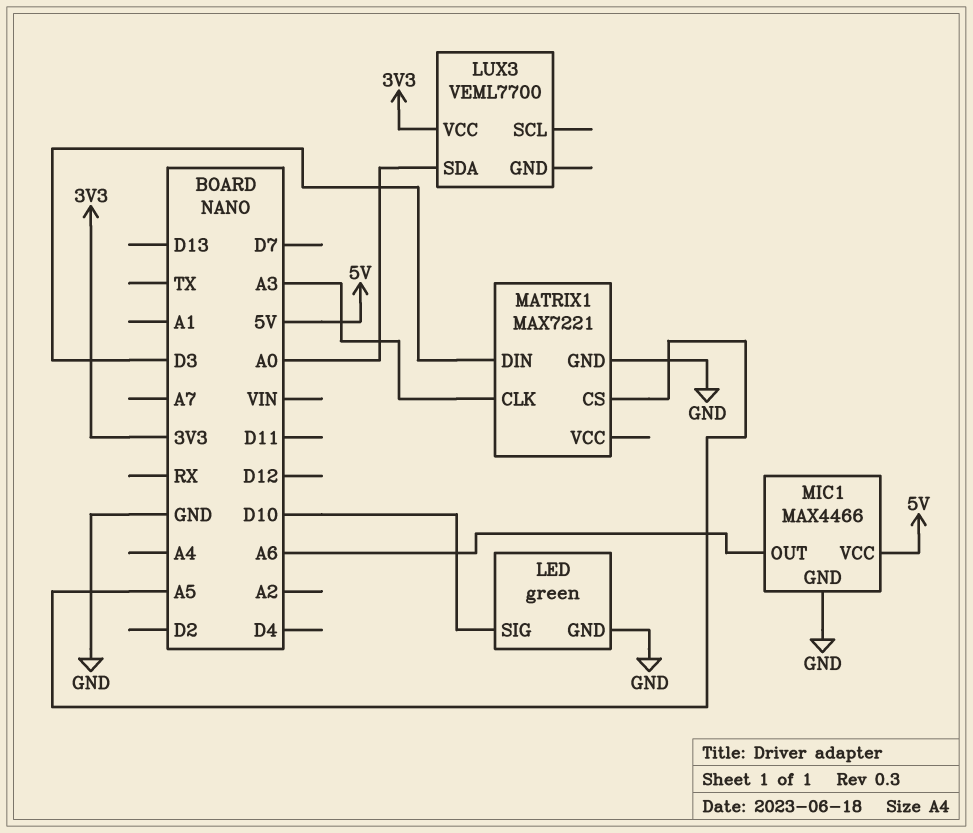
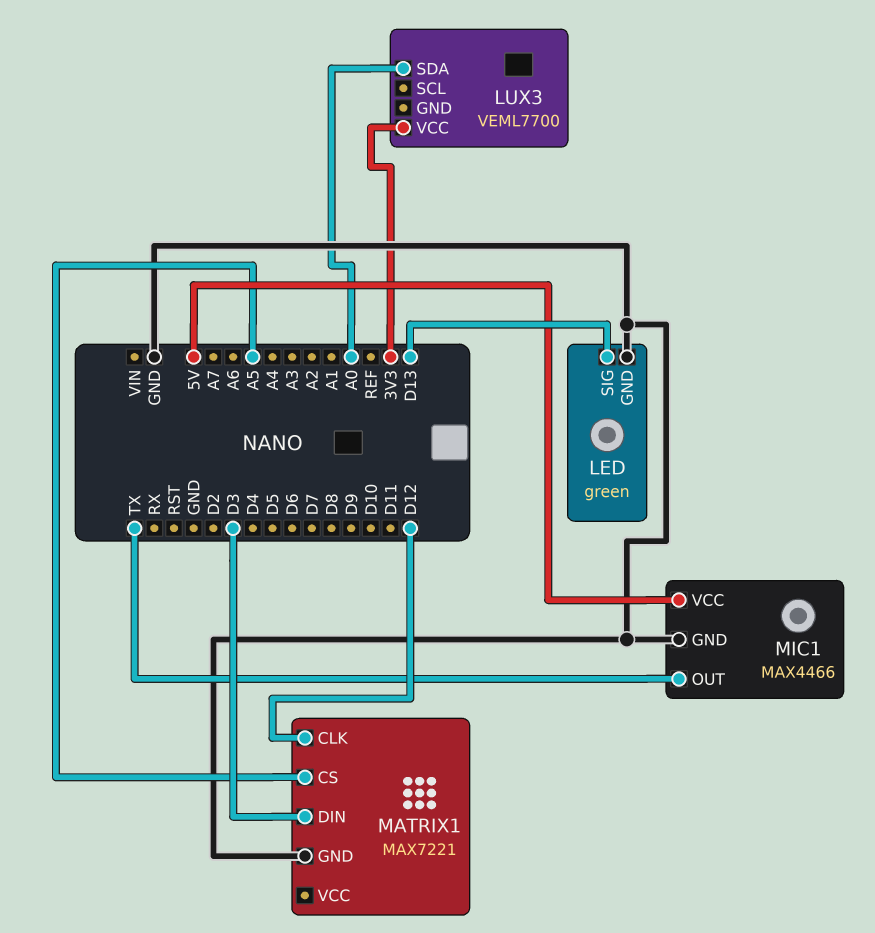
LED pin SIG: D10 -> D13
MATRIX1 pin CLK: A3 -> D12
MIC1 pin OUT: A6 -> TX

